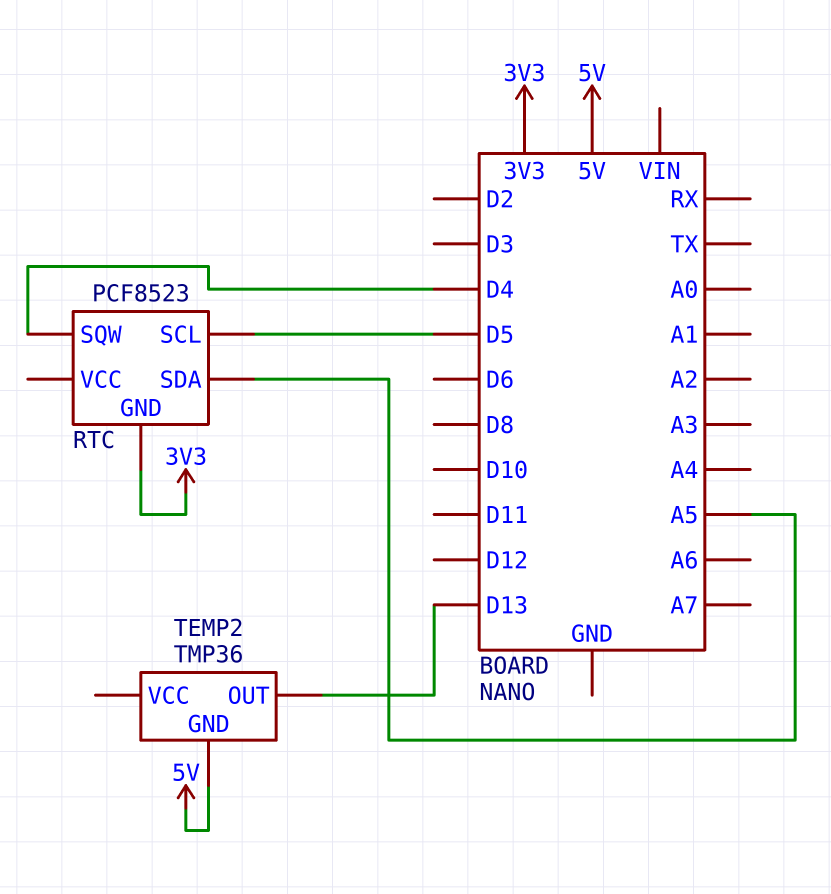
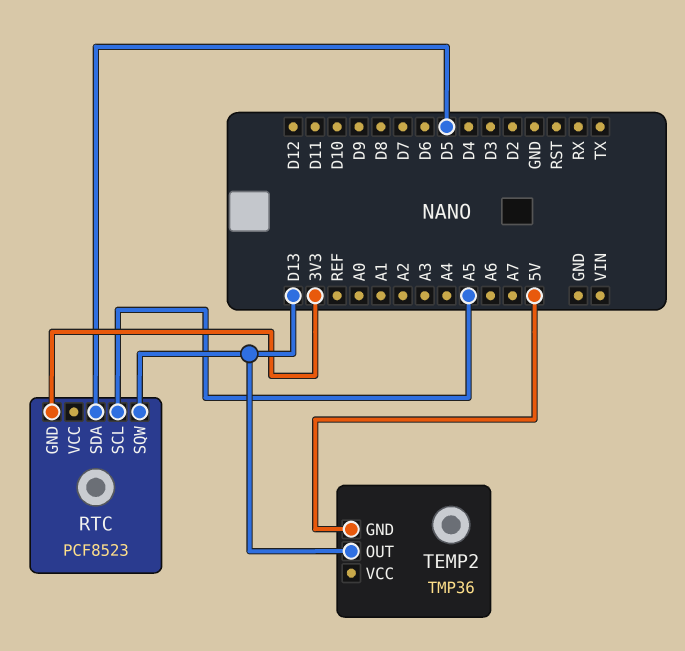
RTC pin SCL: D5 -> A5
RTC pin SDA: A5 -> D5
RTC pin SQW: D4 -> D13

